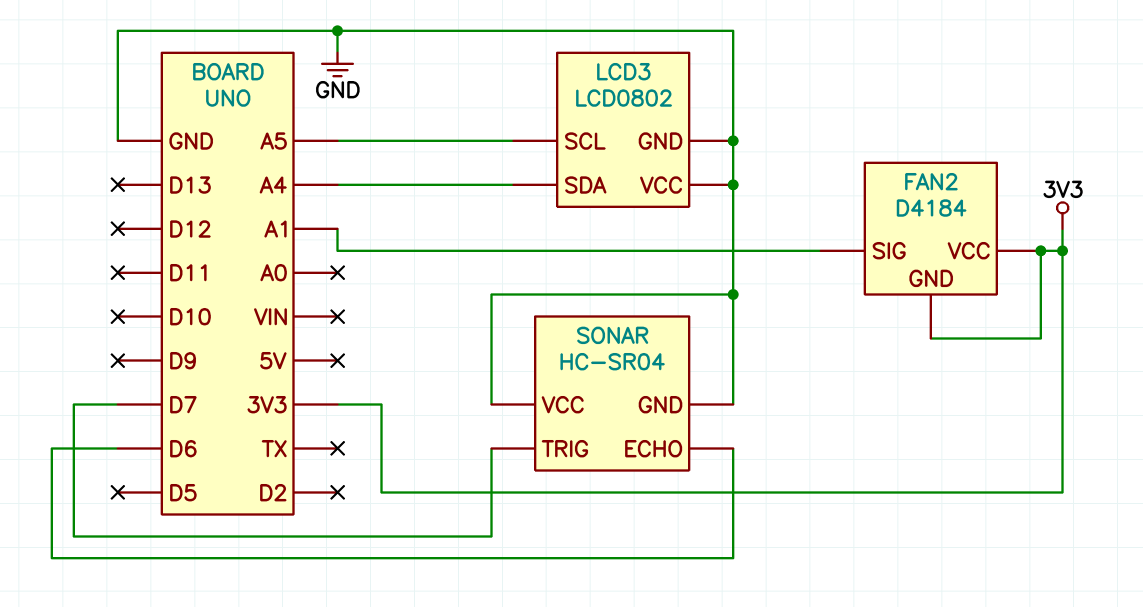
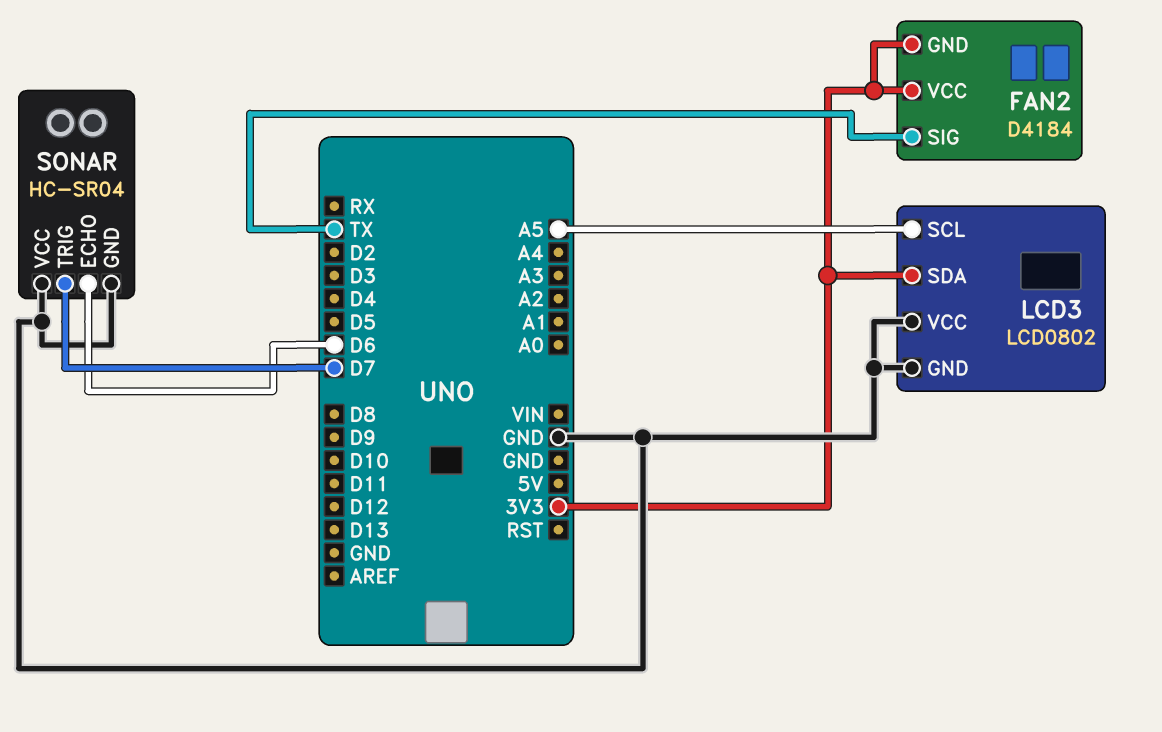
FAN2 pin SIG: A1 -> TX
LCD3 pin SDA: A4 -> 3V3

